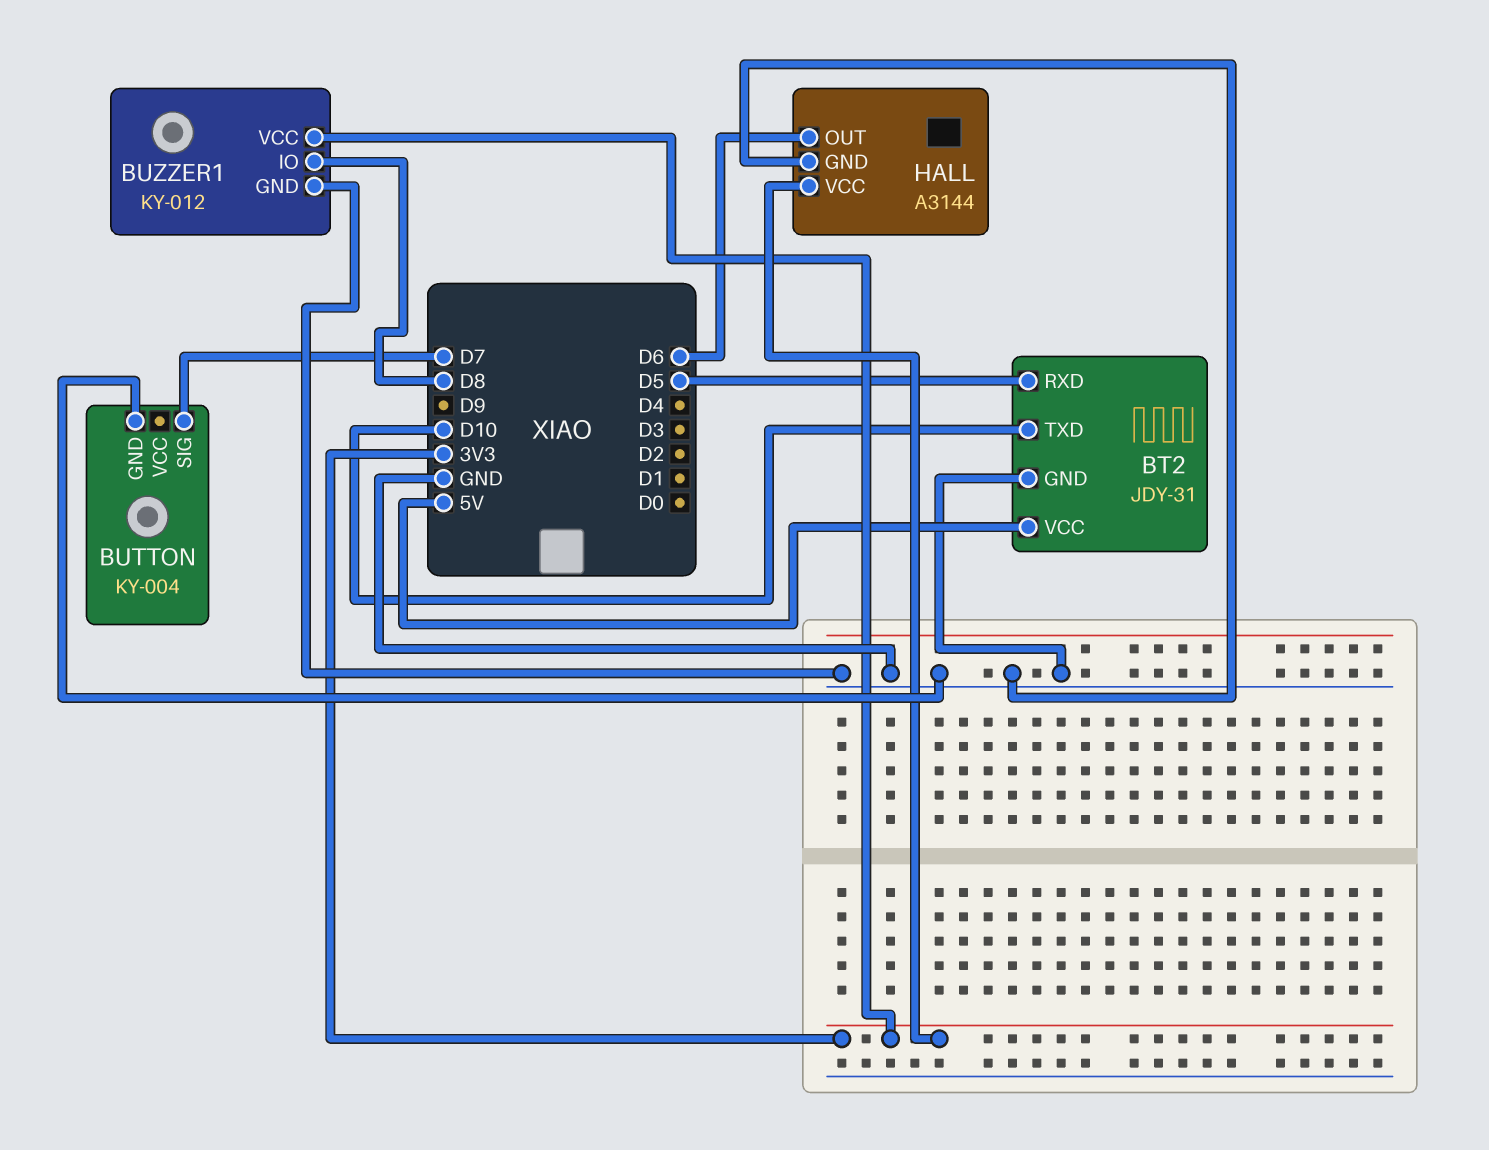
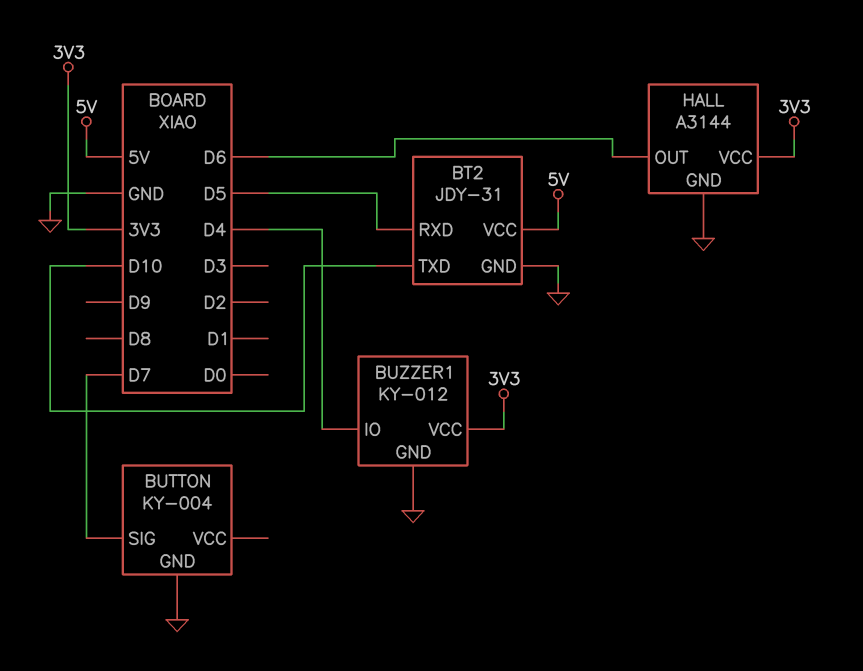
BUZZER1 pin IO: D8 -> D4

